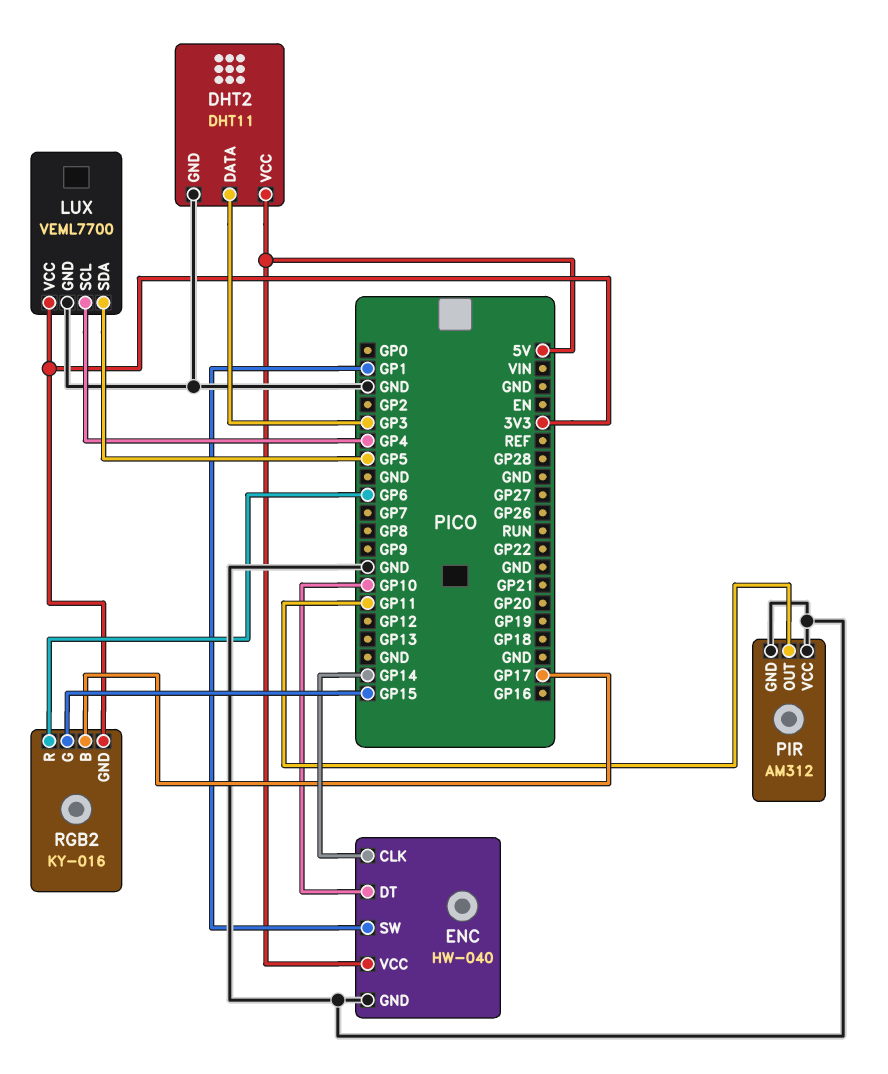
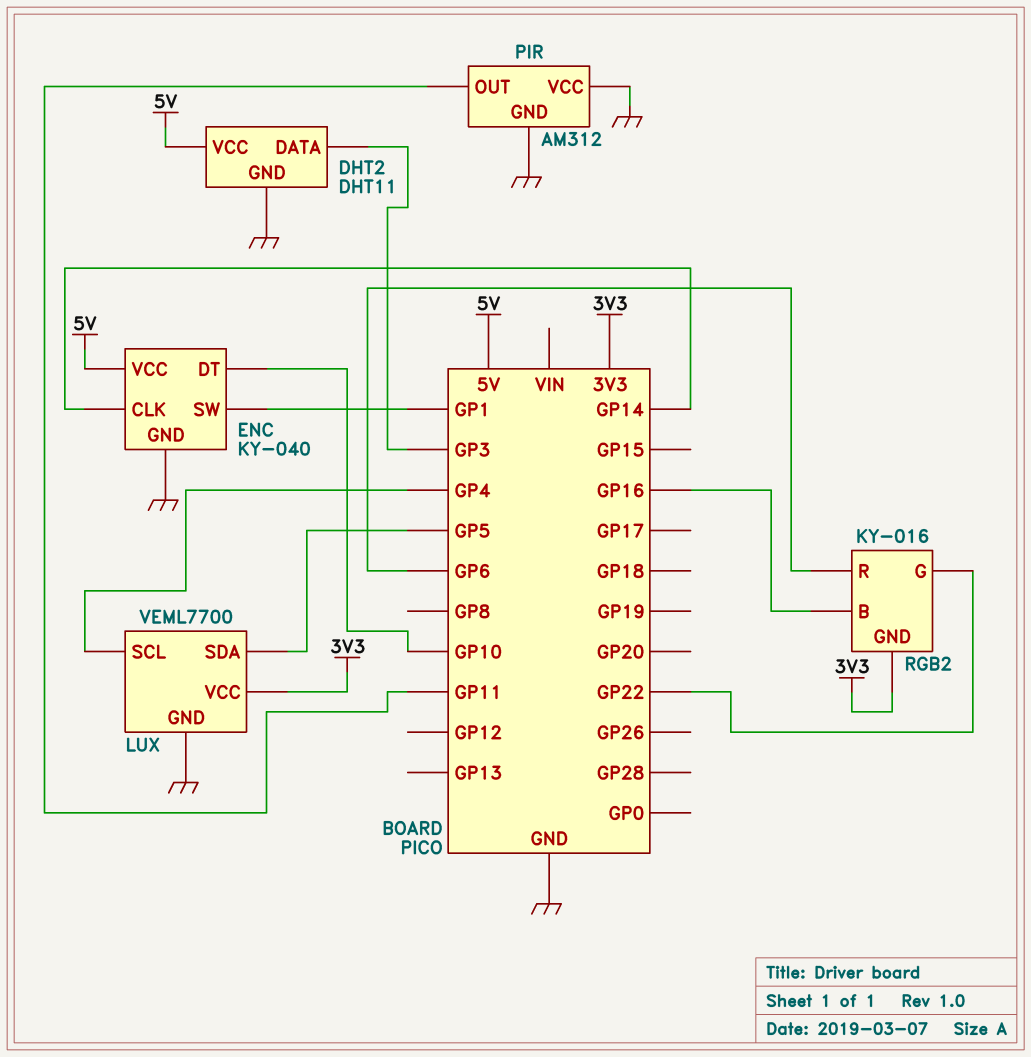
ENC: HW-040 -> KY-040
RGB2 pin B: GP17 -> GP16
RGB2 pin G: GP15 -> GP22

